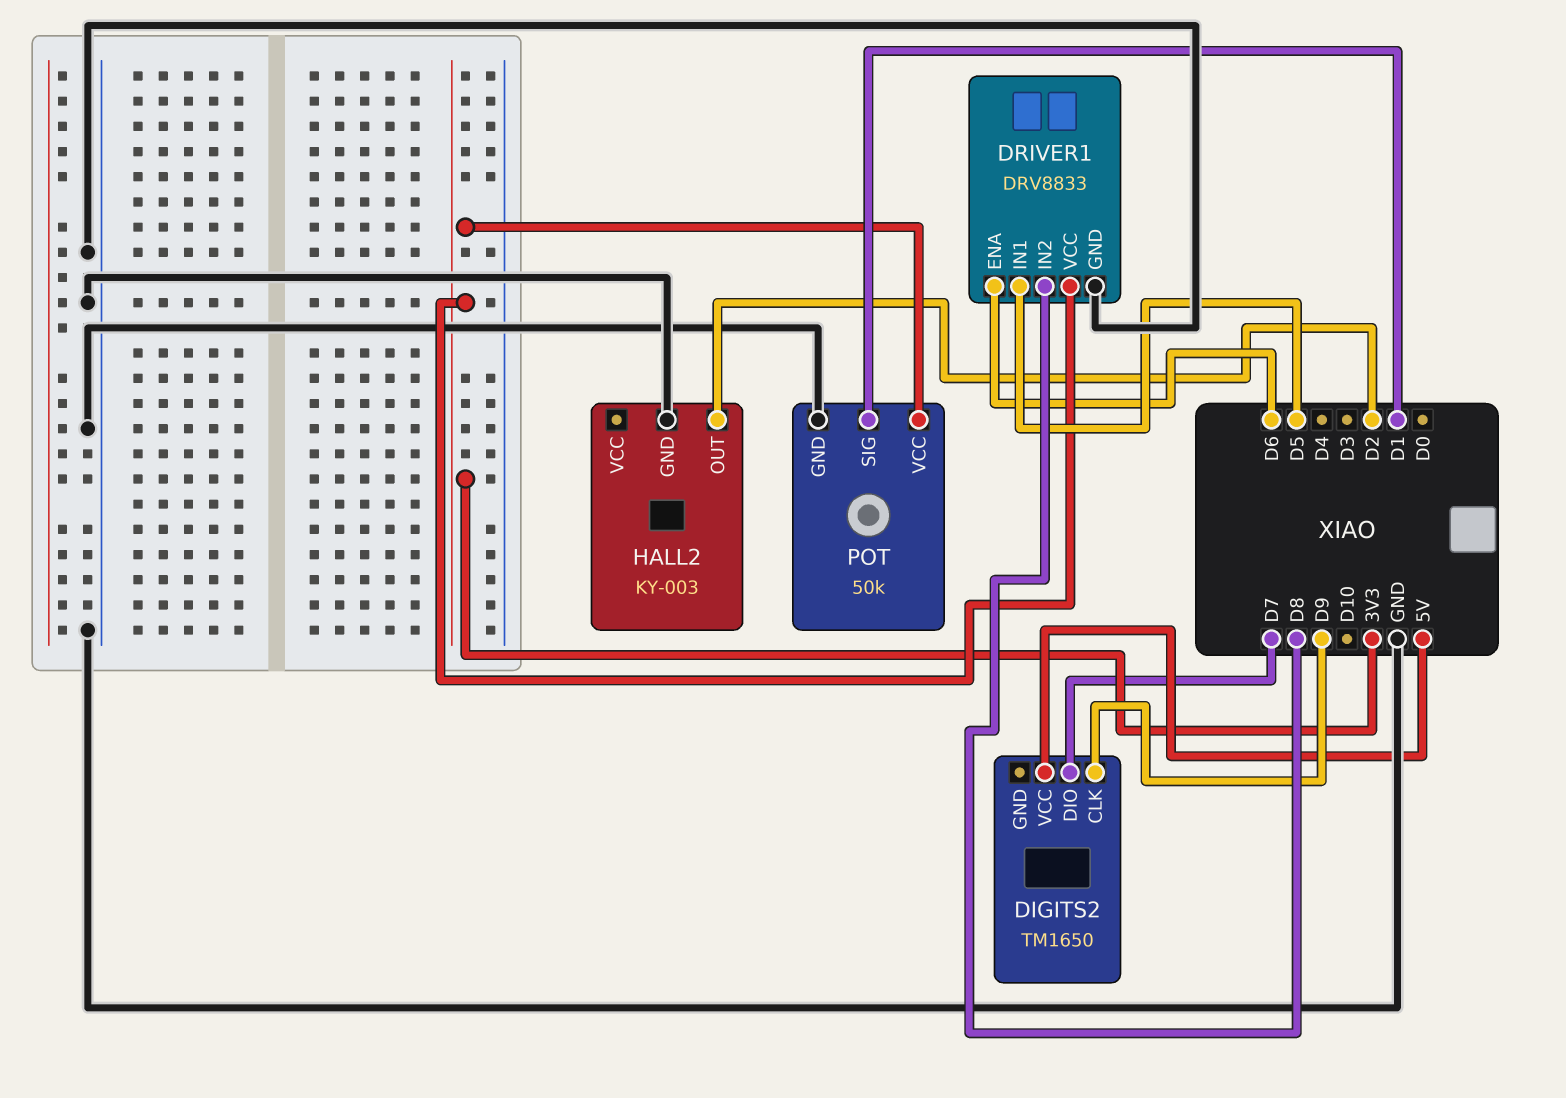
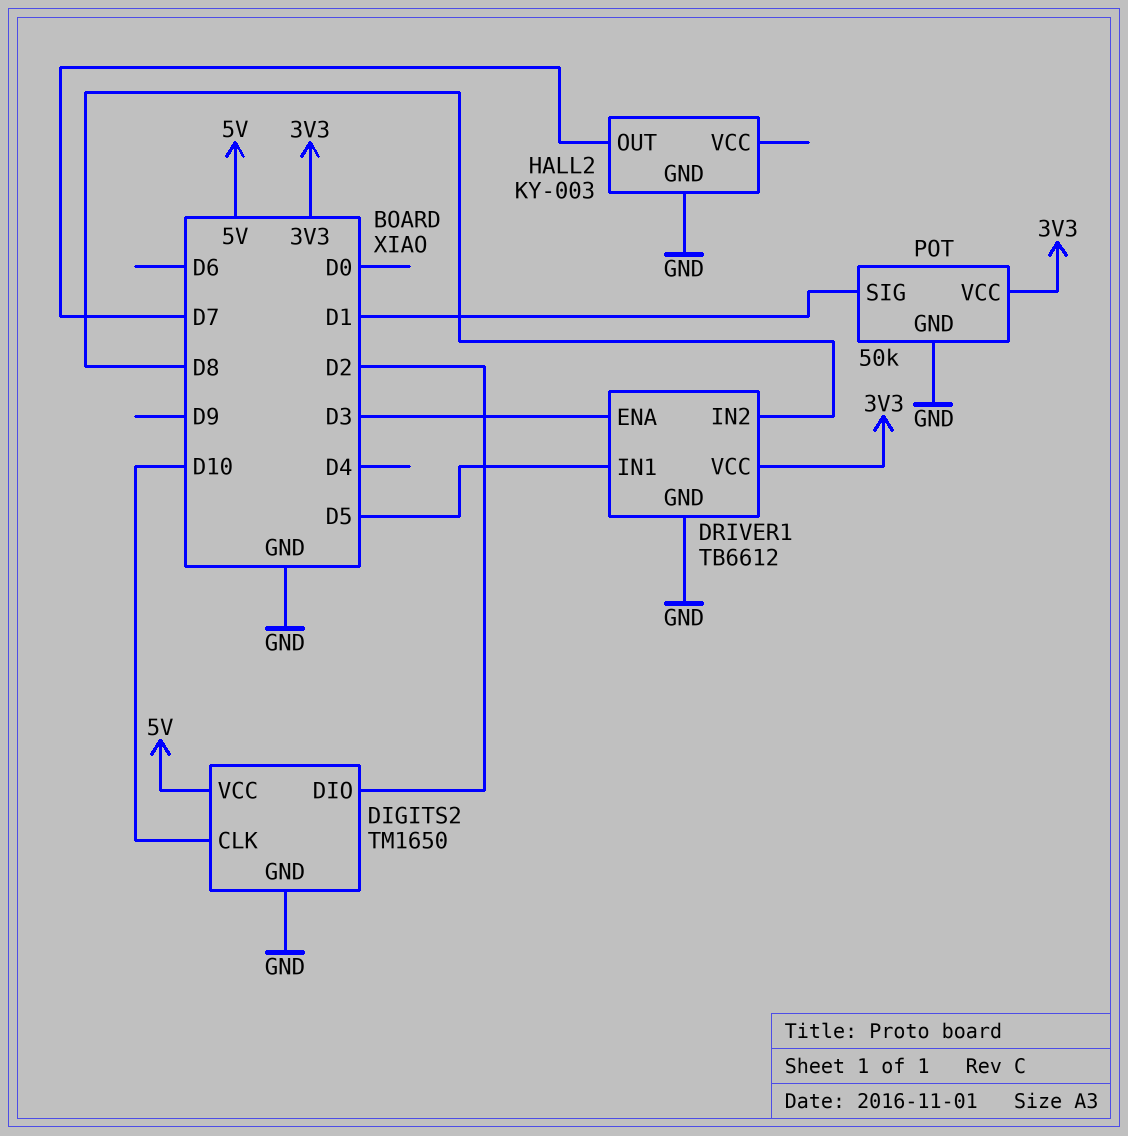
DIGITS2 pin CLK: D9 -> D10
DIGITS2 pin DIO: D7 -> D2
DIGITS2 pin GND: none -> GND
DRIVER1: DRV8833 -> TB6612
DRIVER1 pin ENA: D6 -> D3
HALL2 pin OUT: D2 -> D7

